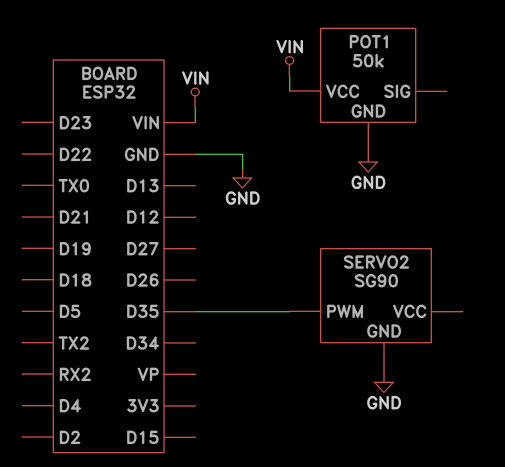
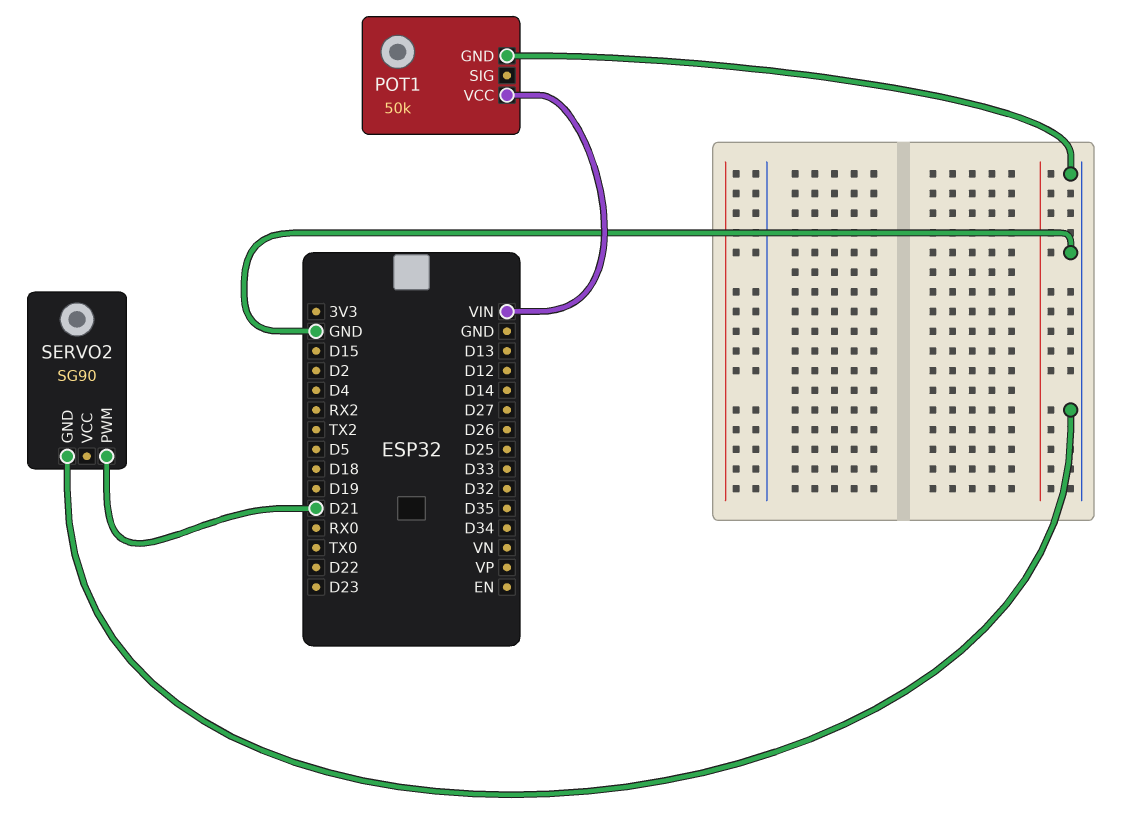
SERVO2 pin PWM: D35 -> D21

